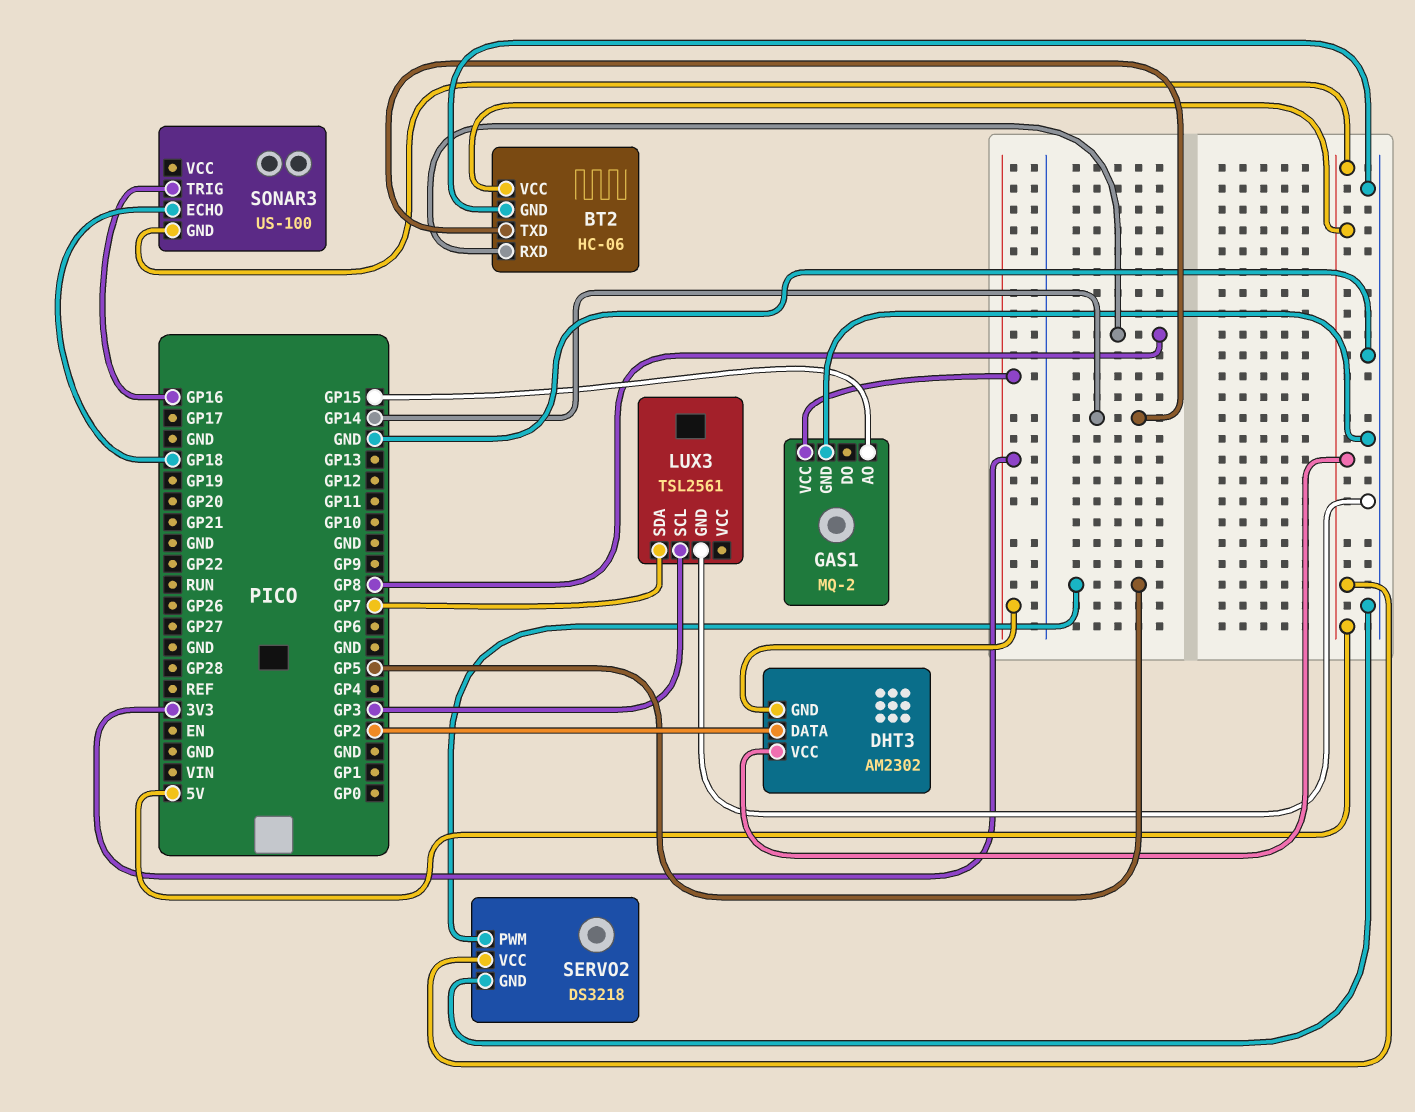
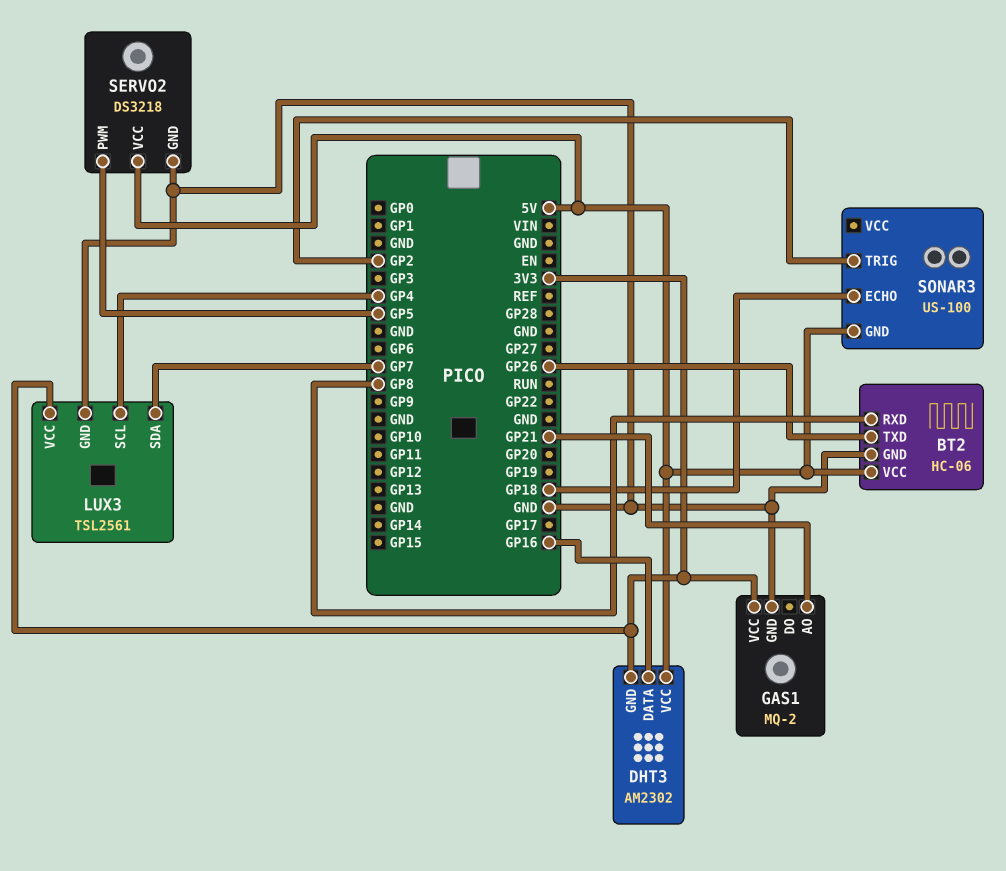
BT2 pin TXD: GP14 -> GP26
DHT3 pin DATA: GP2 -> GP16
GAS1 pin AO: GP15 -> GP21
LUX3 pin SCL: GP3 -> GP4
LUX3 pin VCC: none -> 3V3
SONAR3 pin TRIG: GP16 -> GP2

